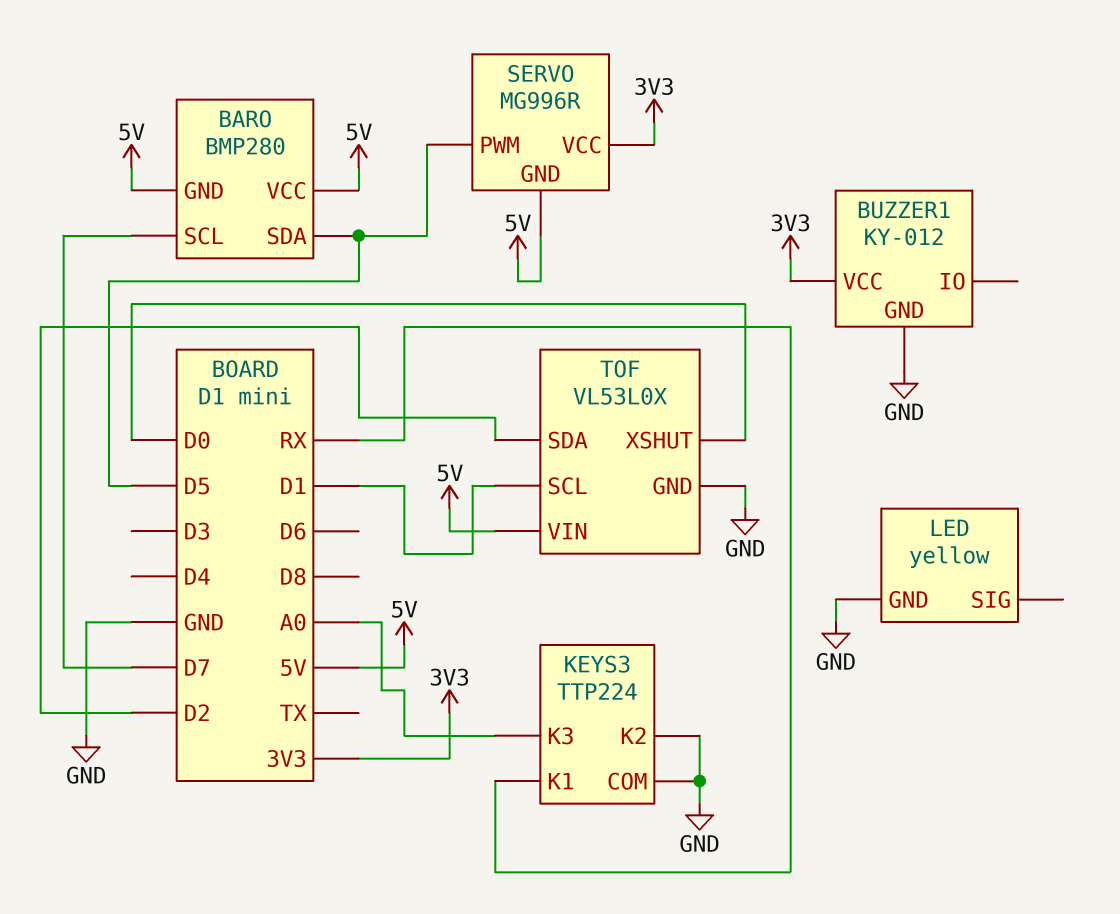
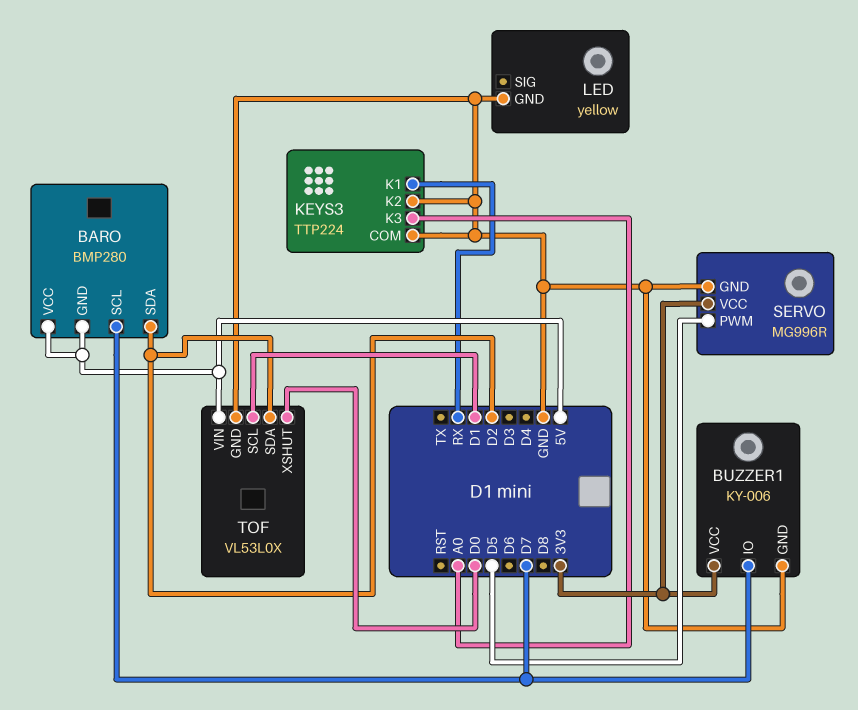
BARO pin SDA: D5 -> D2
BUZZER1: KY-012 -> KY-006
BUZZER1 pin IO: none -> D7
SERVO pin GND: 5V -> GND

